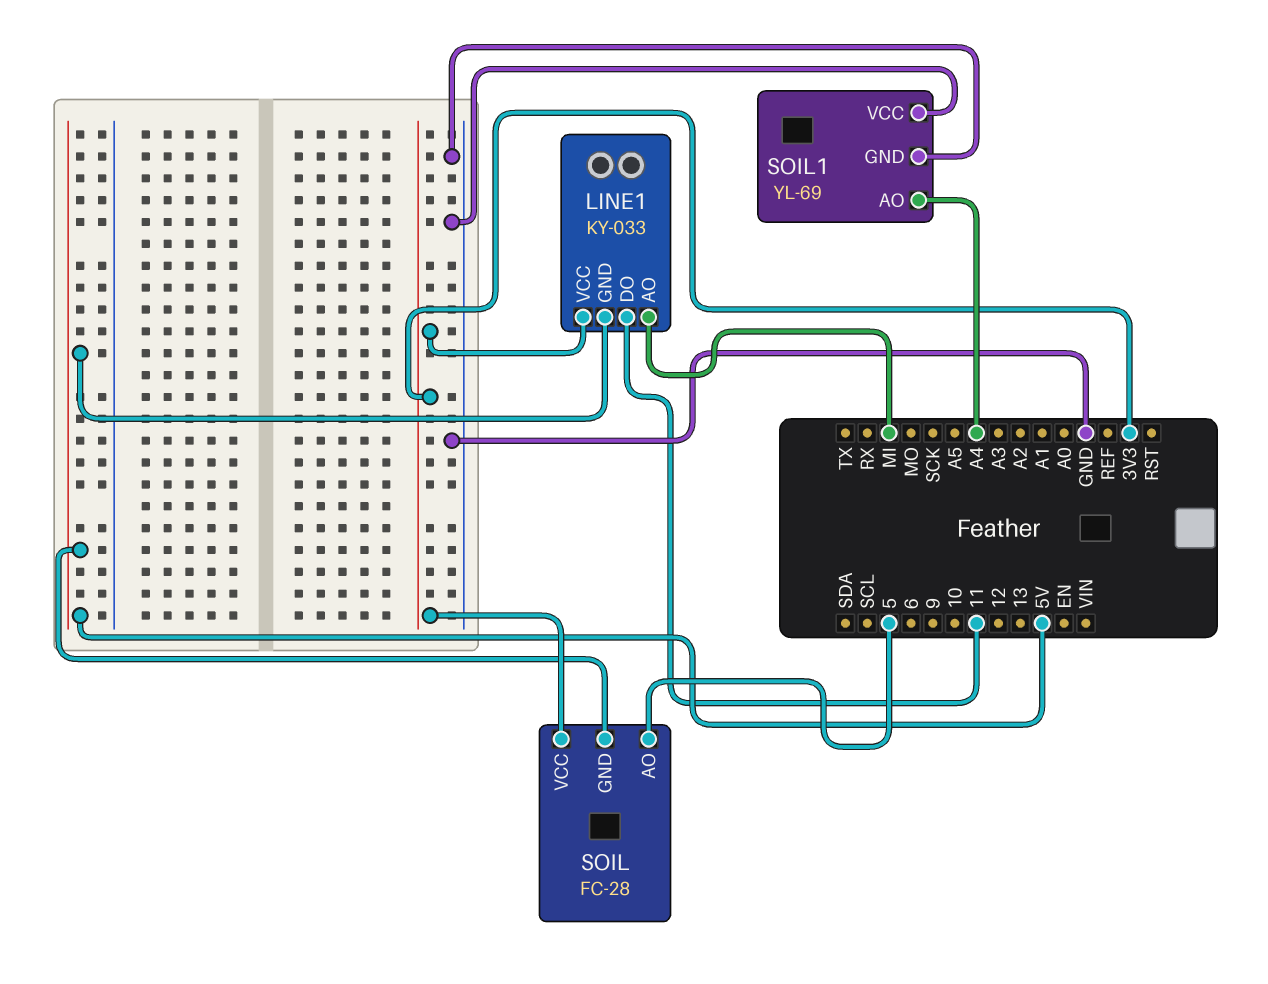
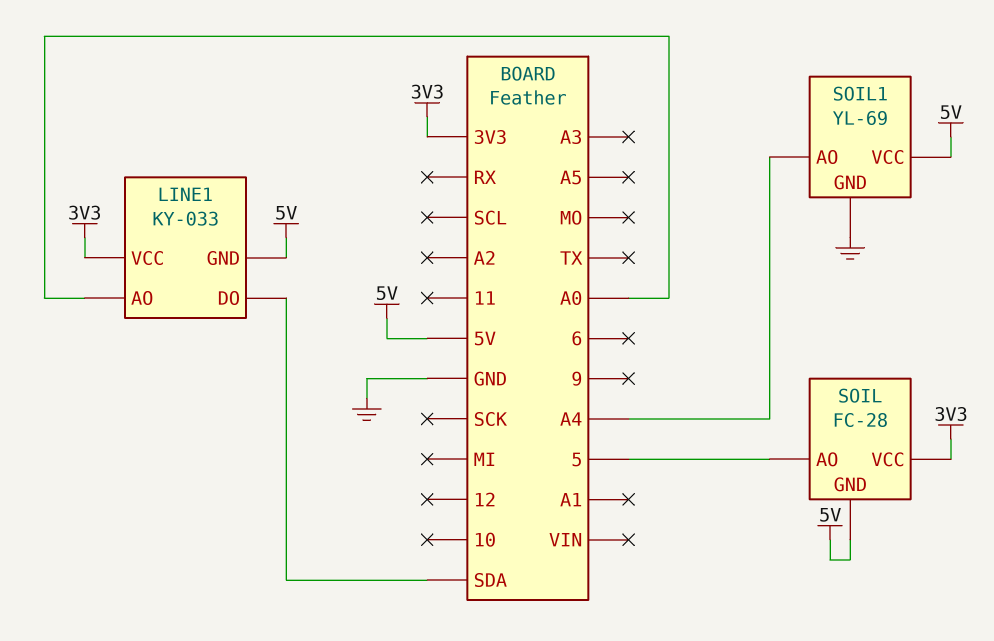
LINE1 pin AO: MI -> A0
LINE1 pin DO: 11 -> SDA
SOIL1 pin VCC: GND -> 5V

